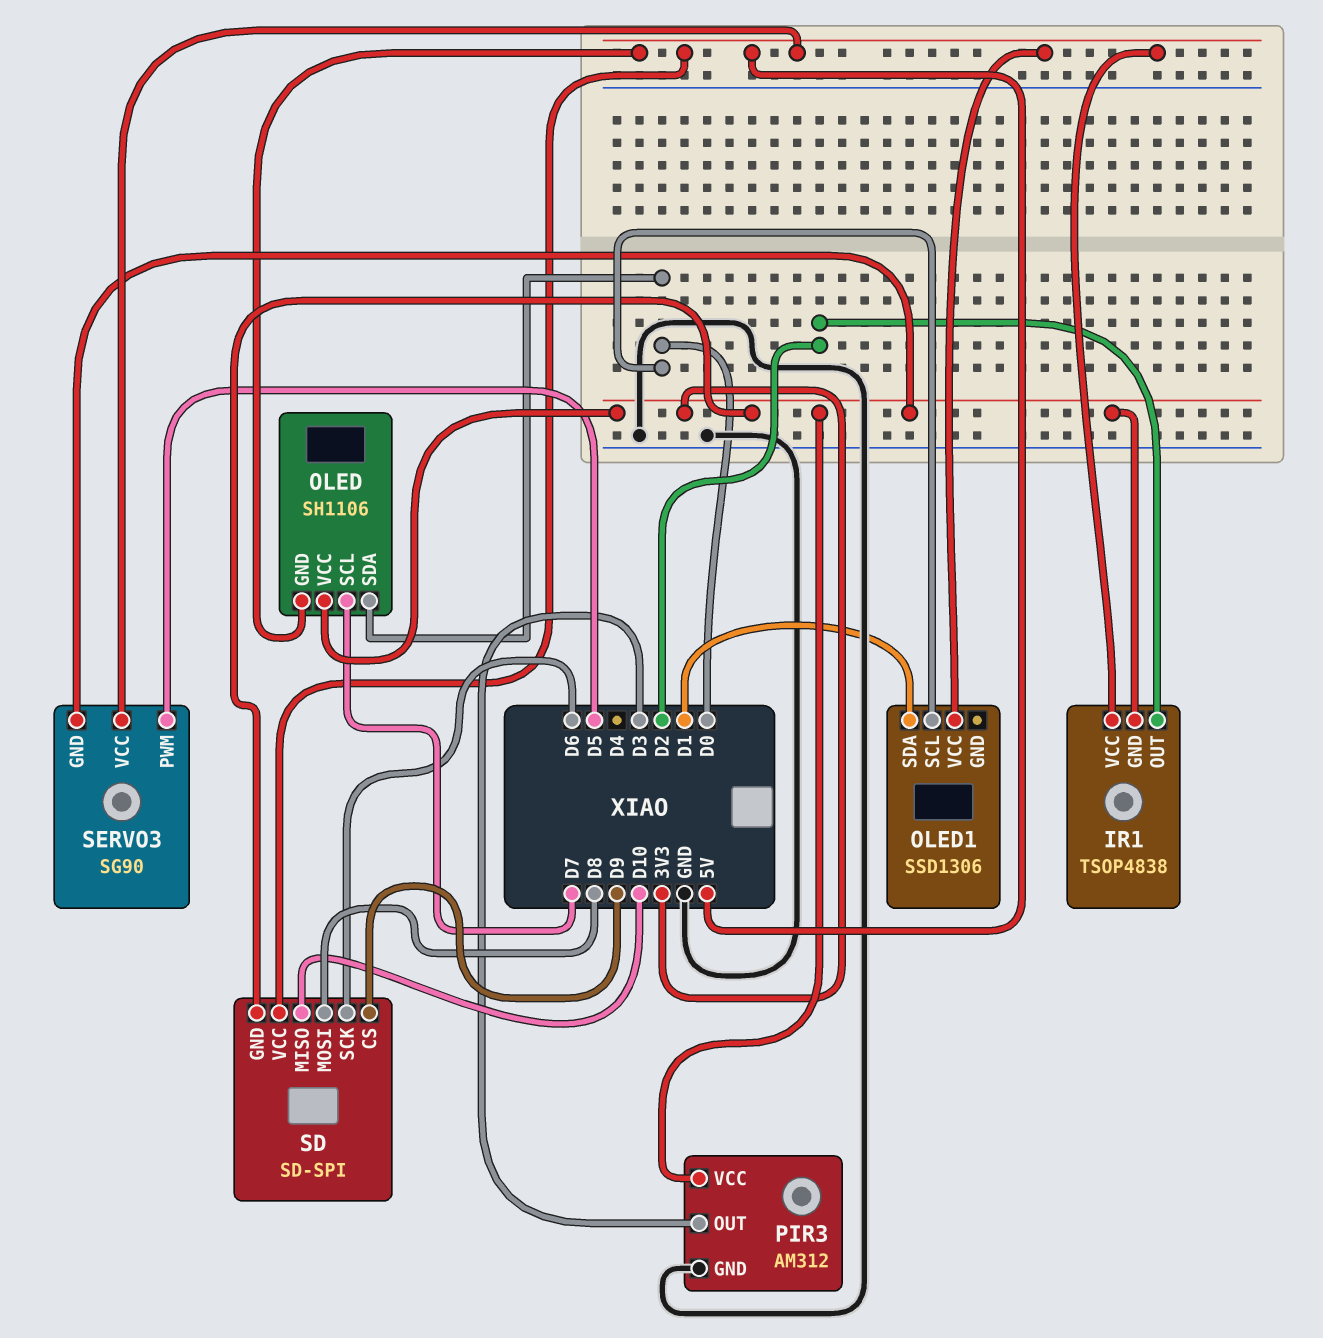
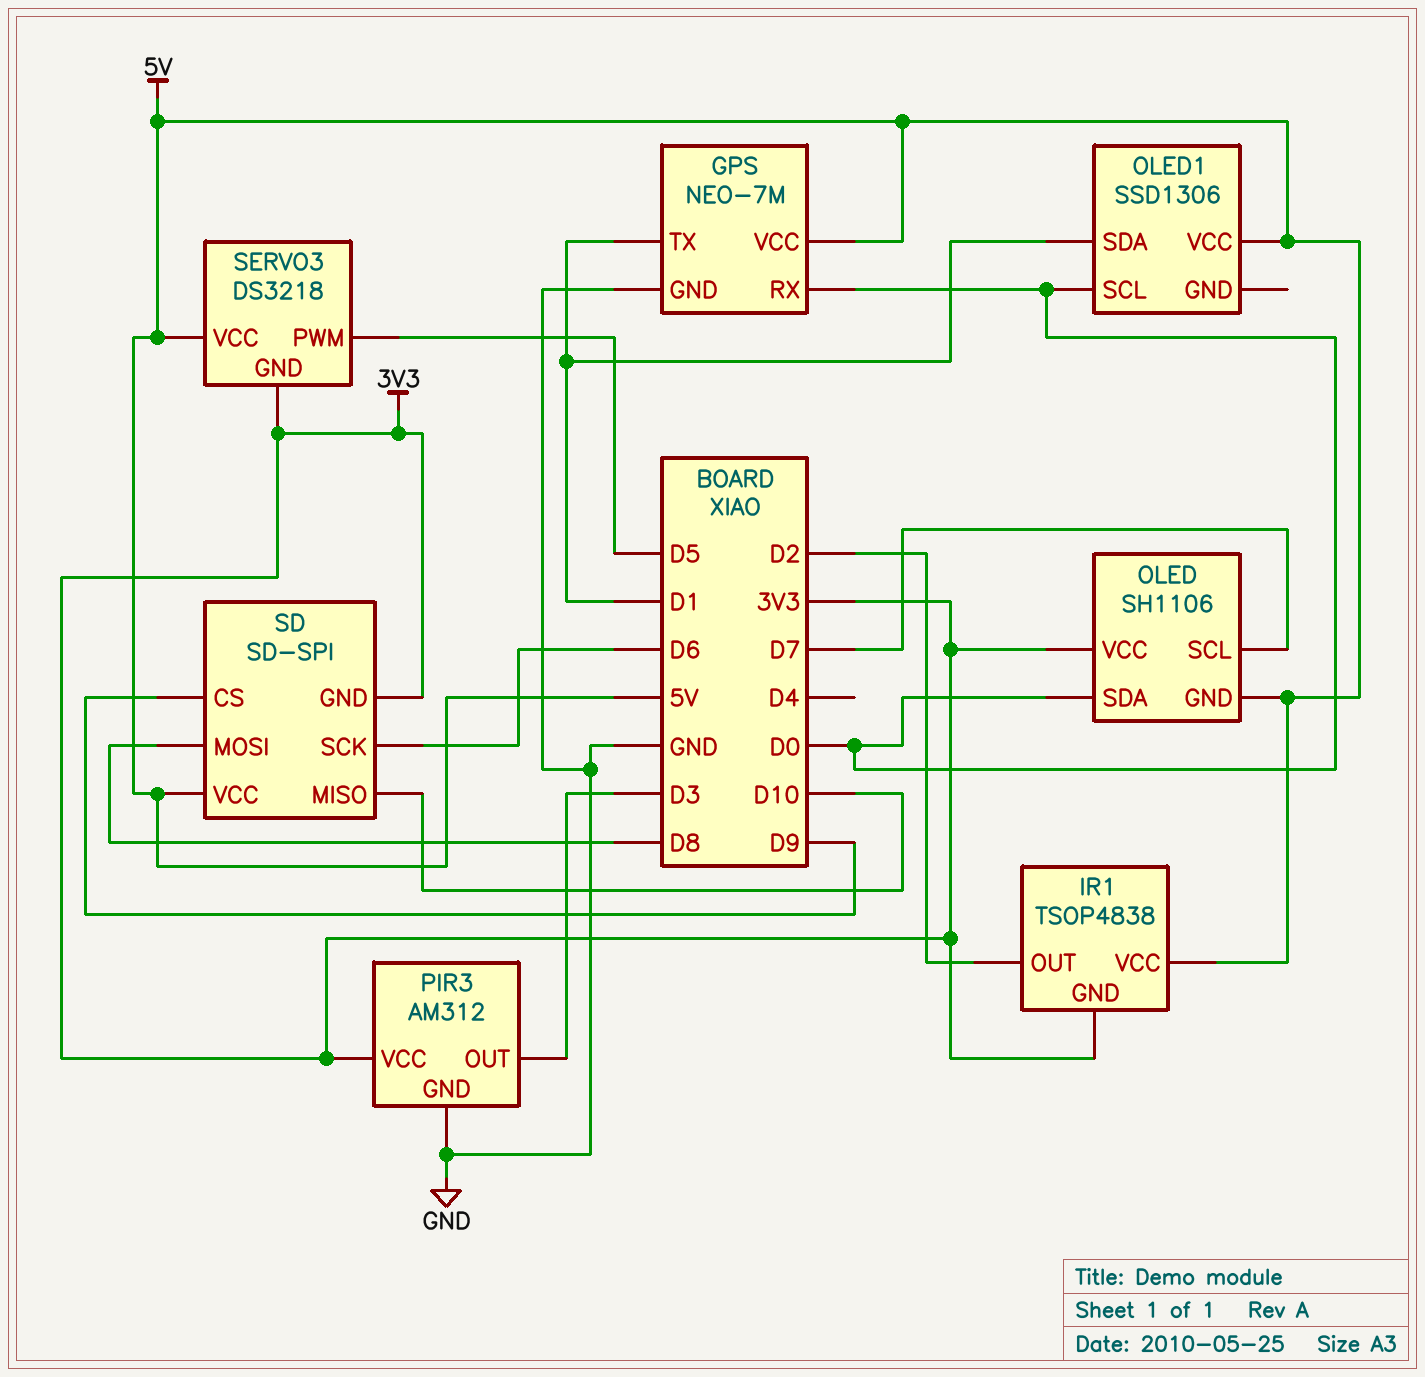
GPS: none -> NEO-7M
GPS pin GND: none -> GND
GPS pin RX: none -> D0
GPS pin TX: none -> D1
GPS pin VCC: none -> 5V
SERVO3: SG90 -> DS3218

